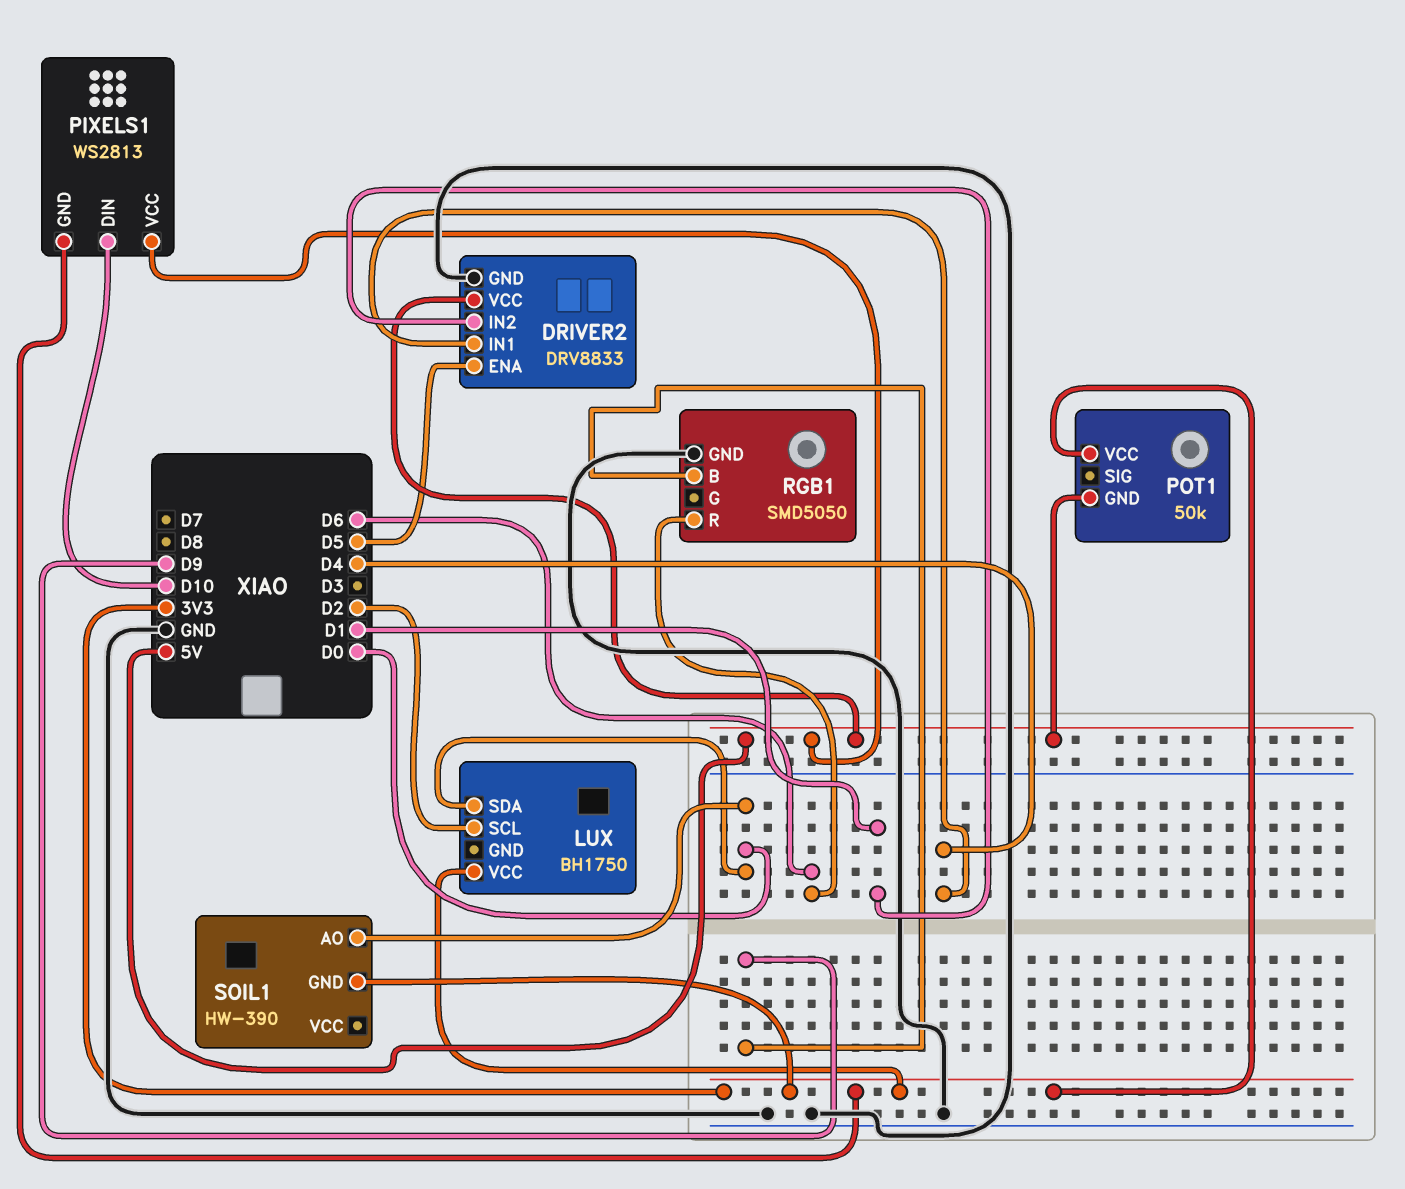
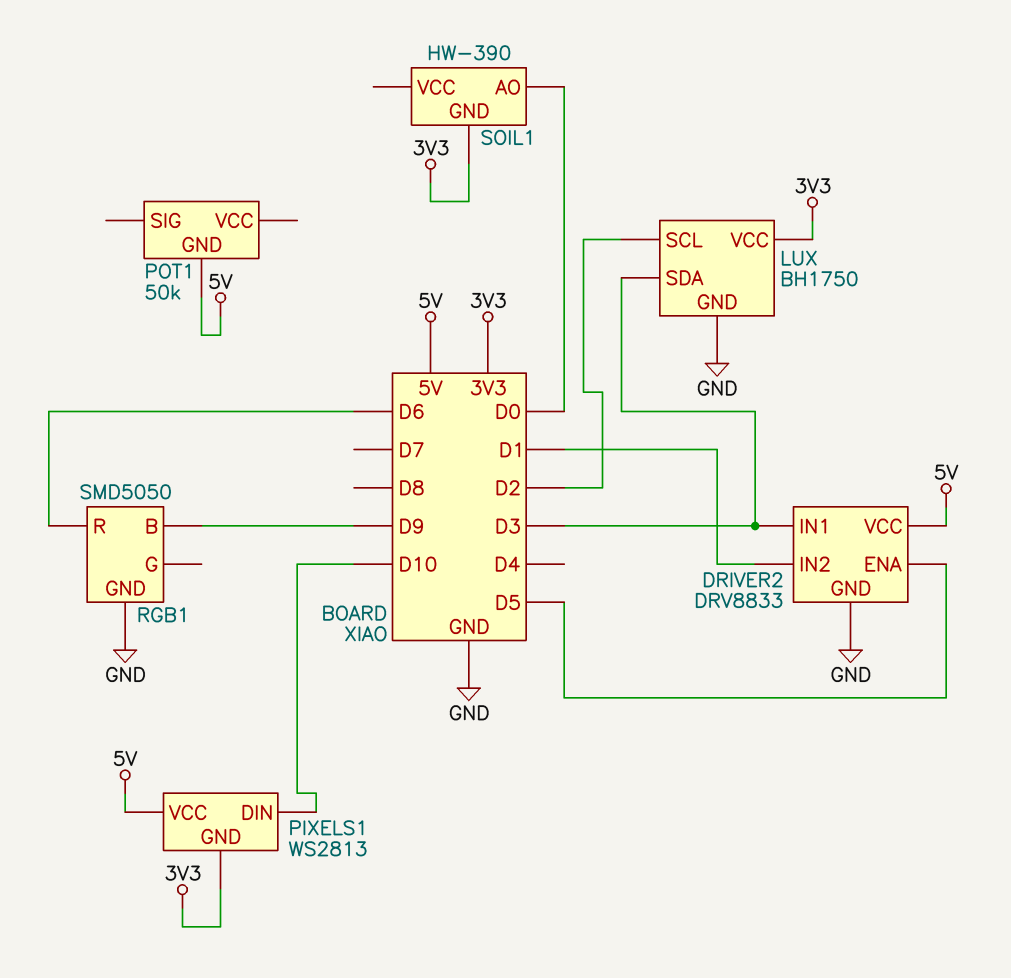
DRIVER2 pin IN1: D4 -> D3
LUX pin GND: none -> GND
LUX pin SDA: D0 -> D3
POT1 pin VCC: 3V3 -> none

